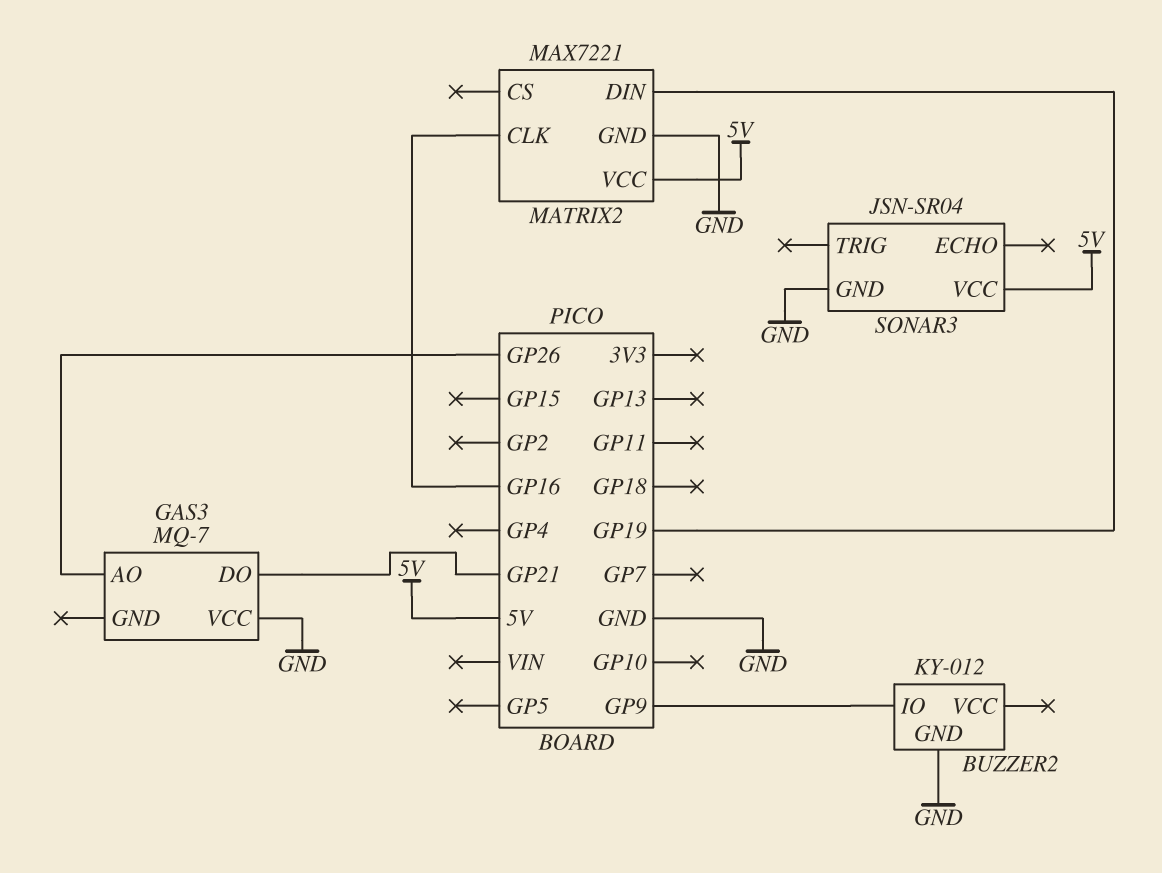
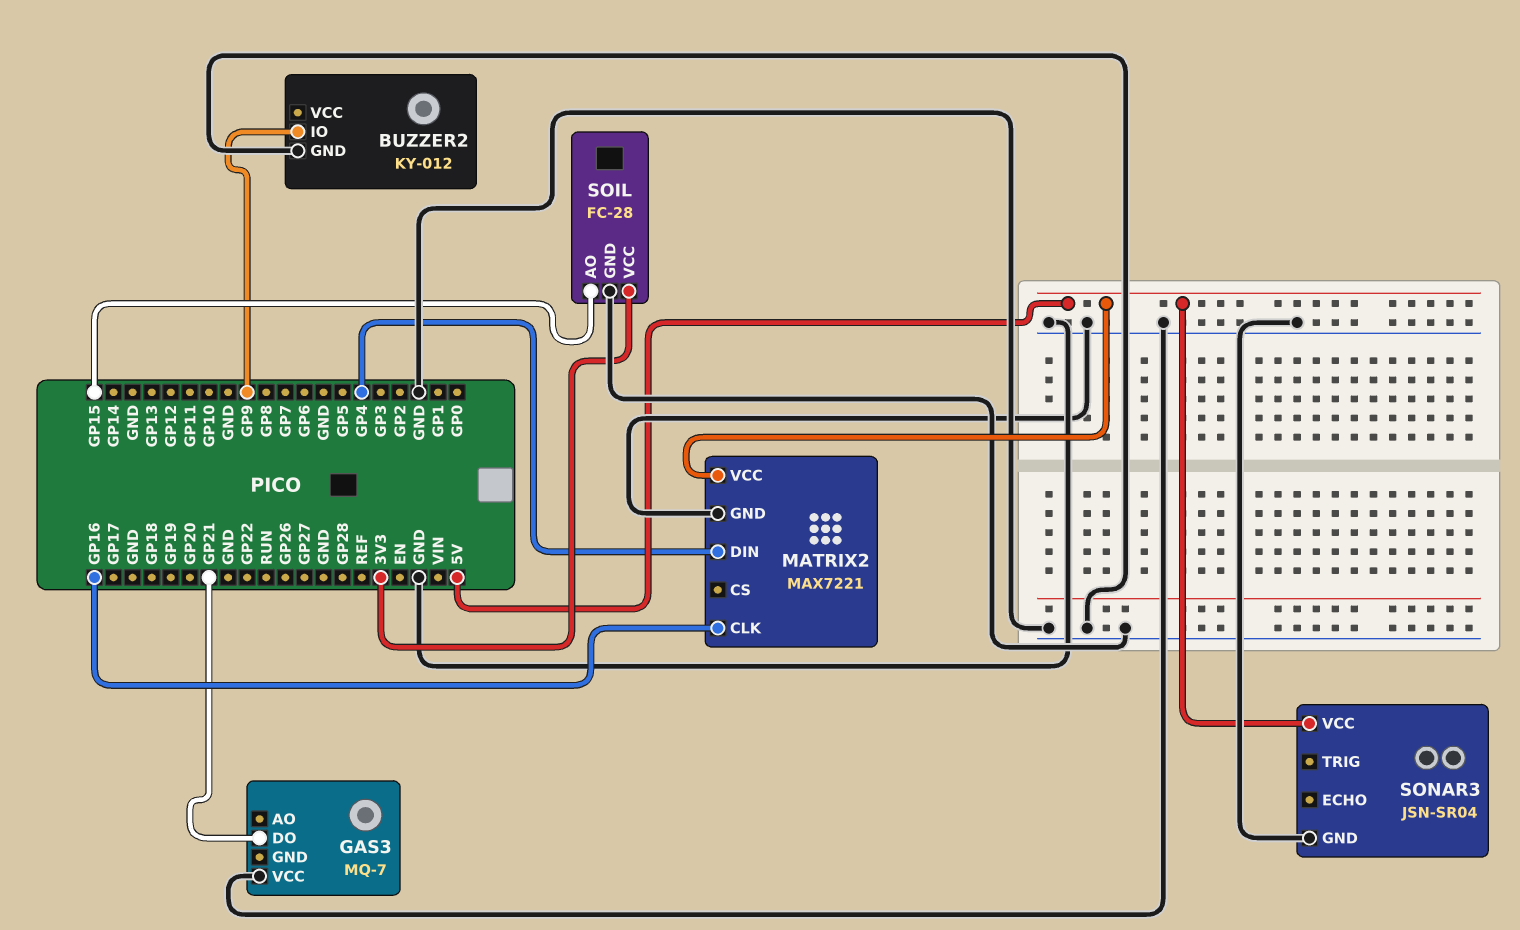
GAS3 pin AO: GP26 -> none
MATRIX2 pin DIN: GP19 -> GP4
SOIL: none -> FC-28
SOIL pin AO: none -> GP15
SOIL pin GND: none -> GND
SOIL pin VCC: none -> 3V3

